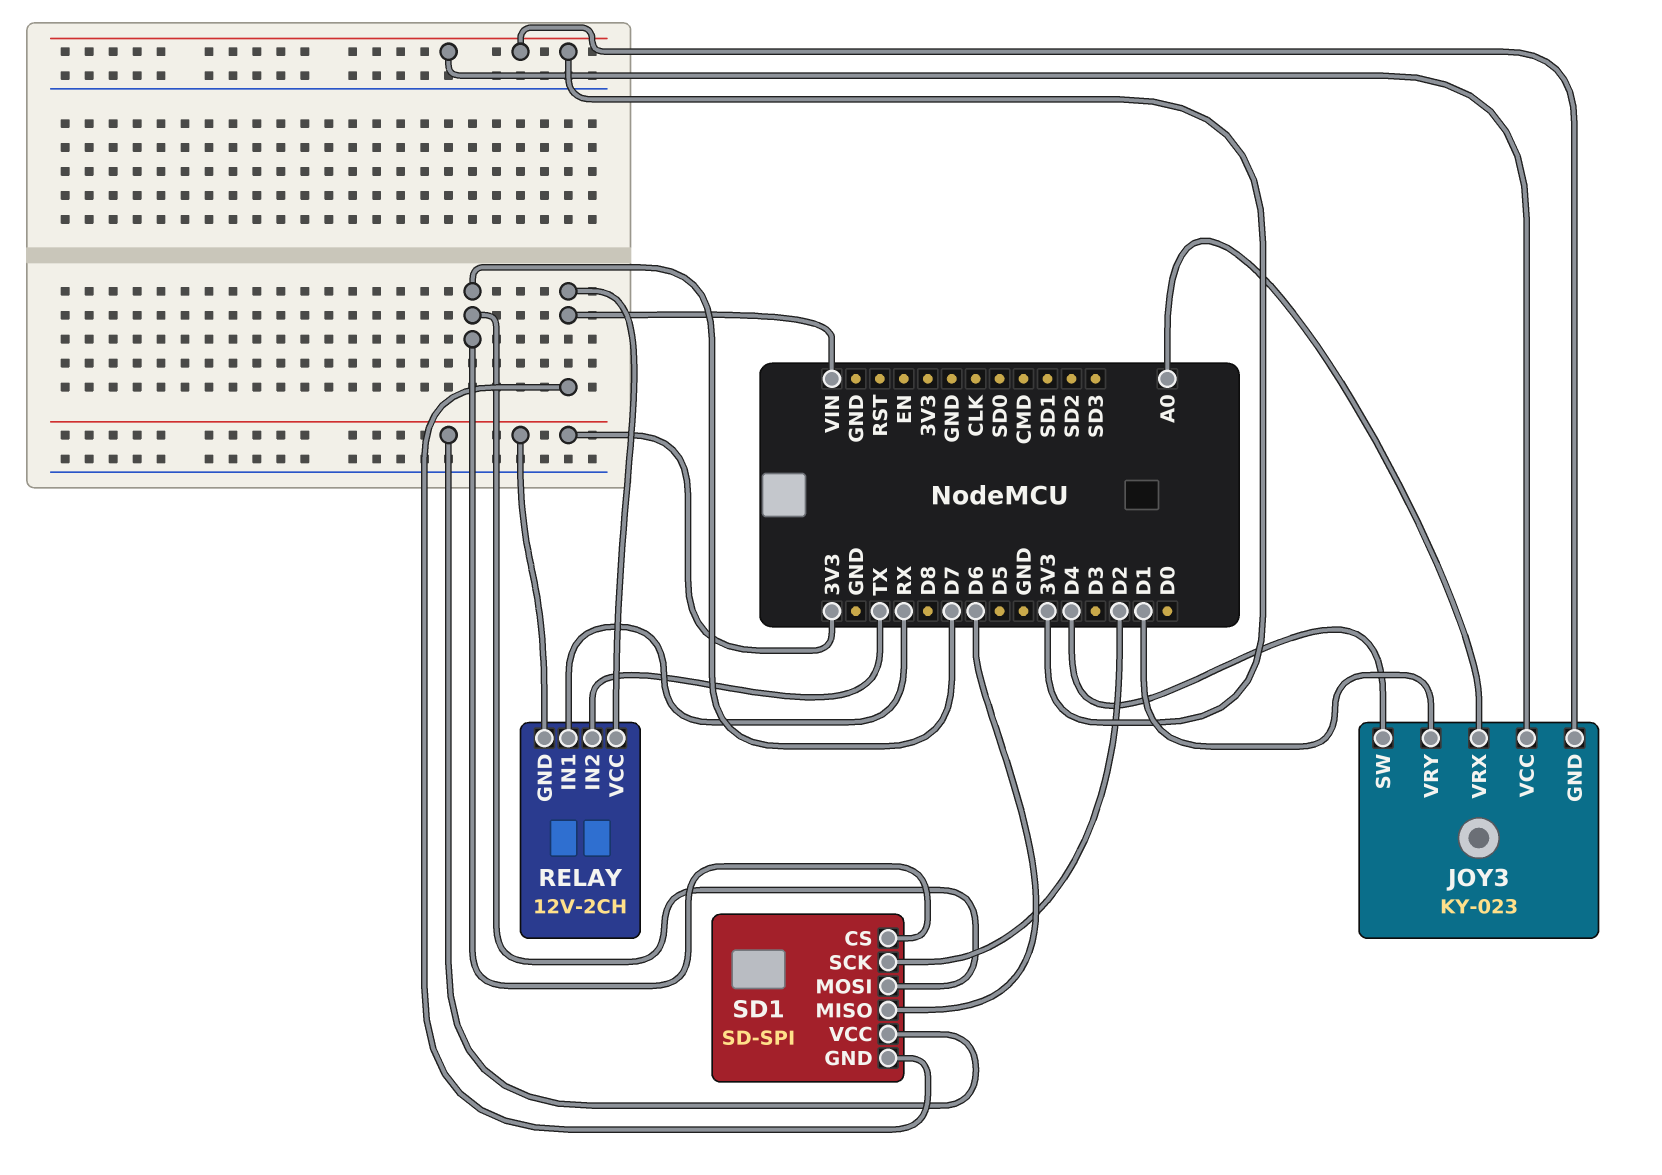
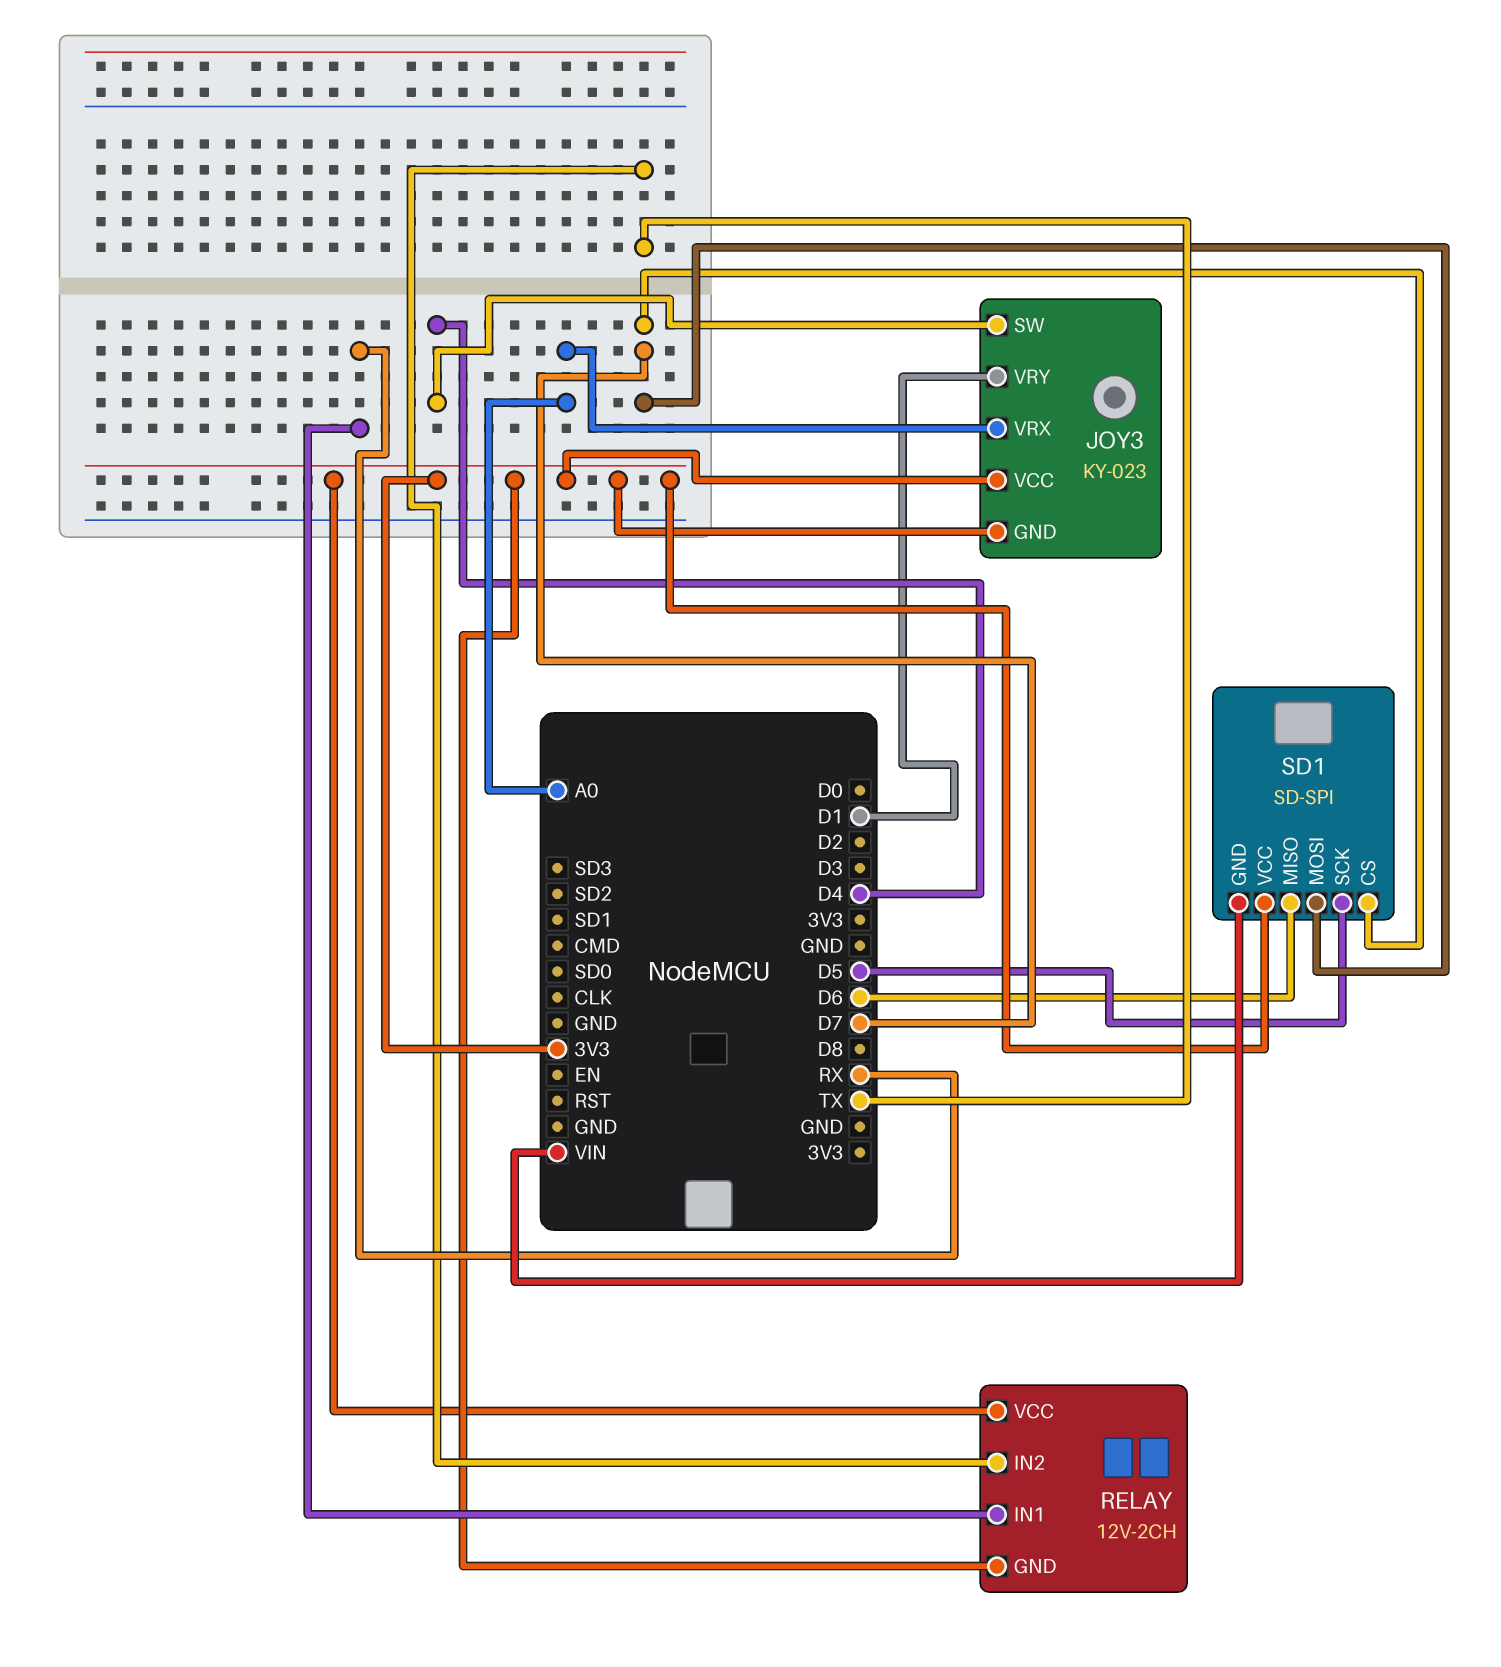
RELAY pin VCC: VIN -> 3V3
SD1 pin SCK: D2 -> D5

